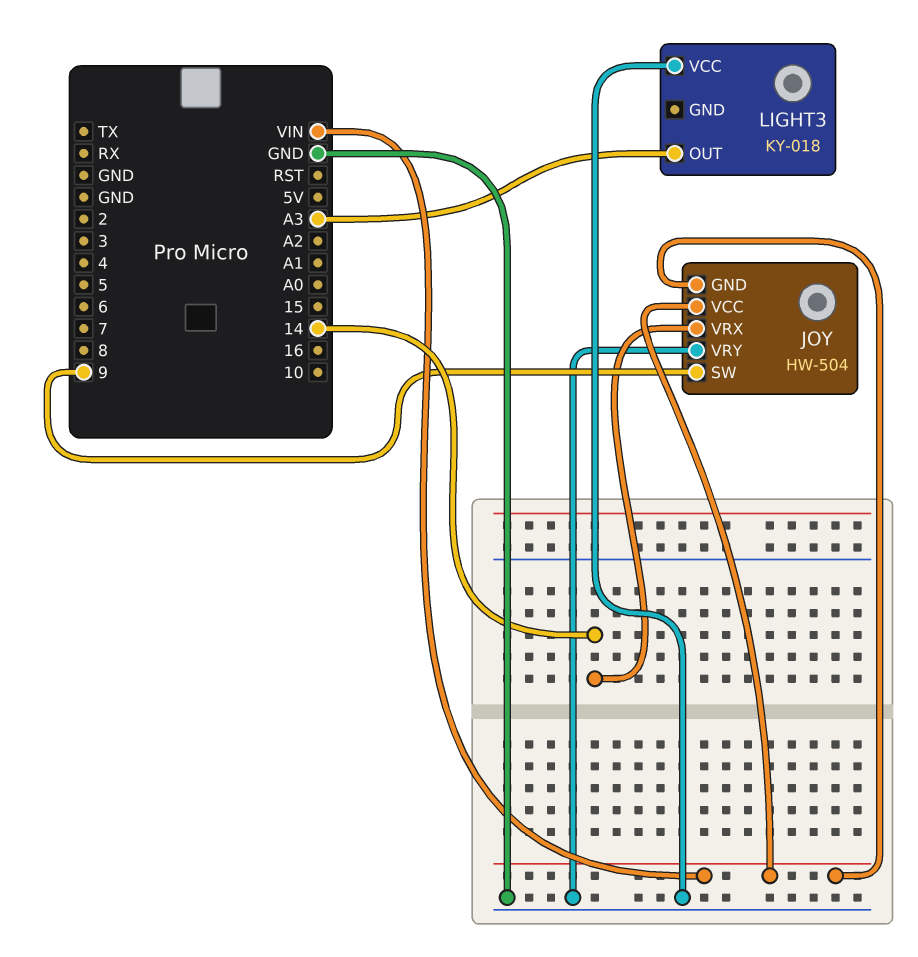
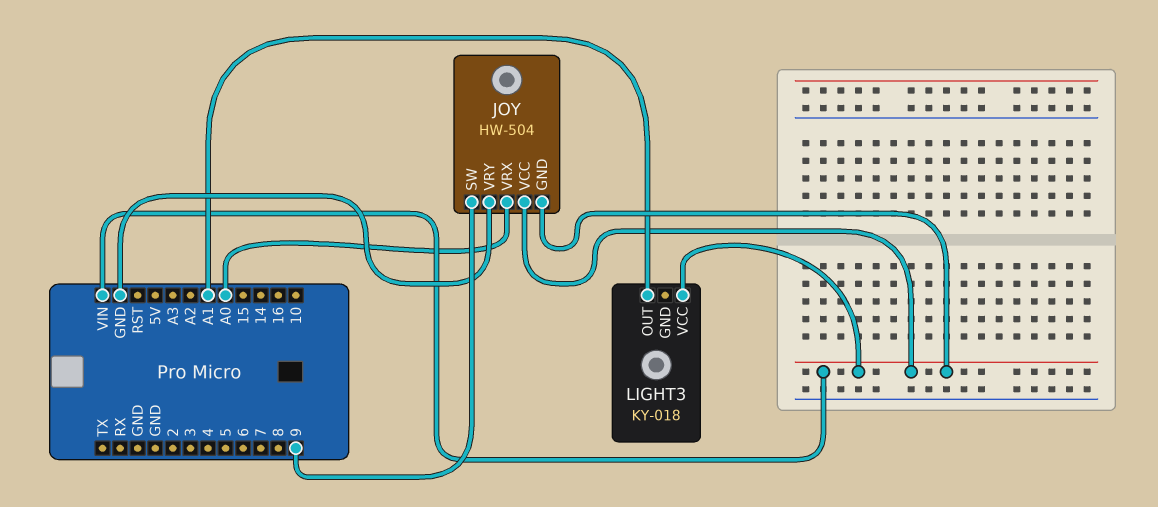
JOY pin VRX: 14 -> A0
LIGHT3 pin OUT: A3 -> A1
LIGHT3 pin VCC: GND -> VIN

